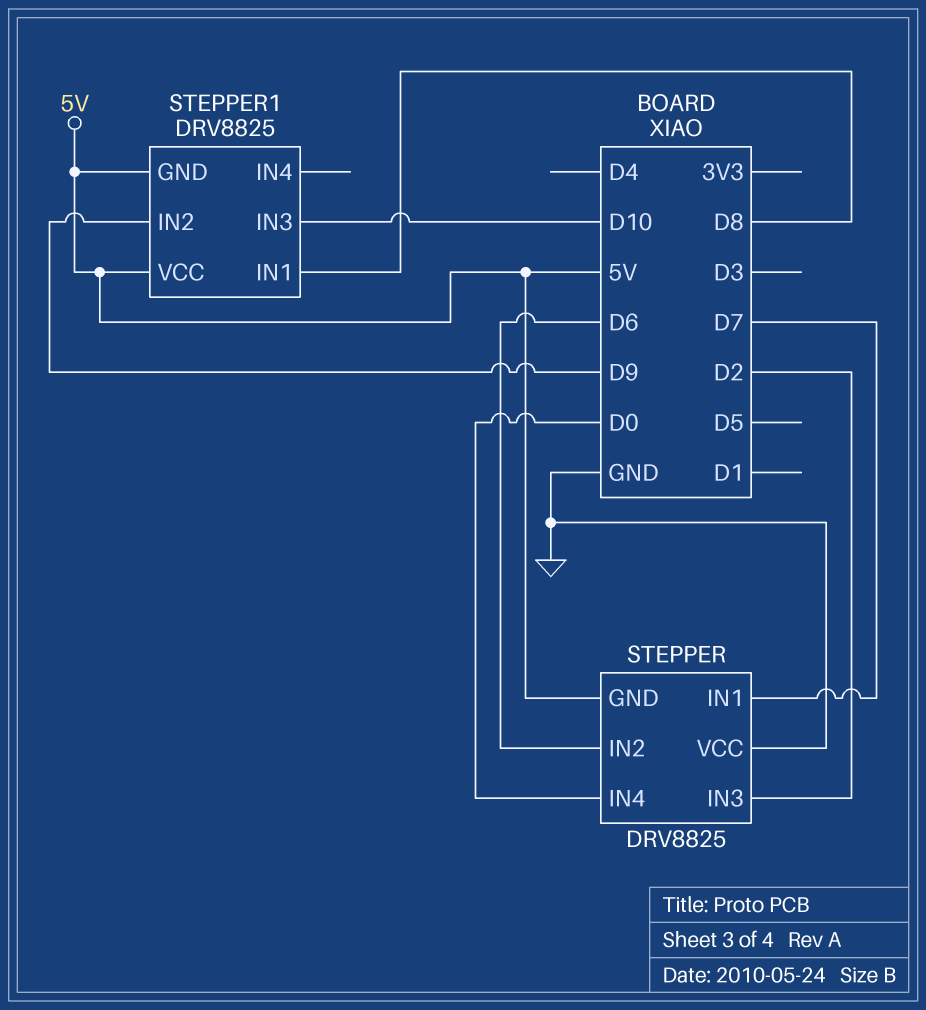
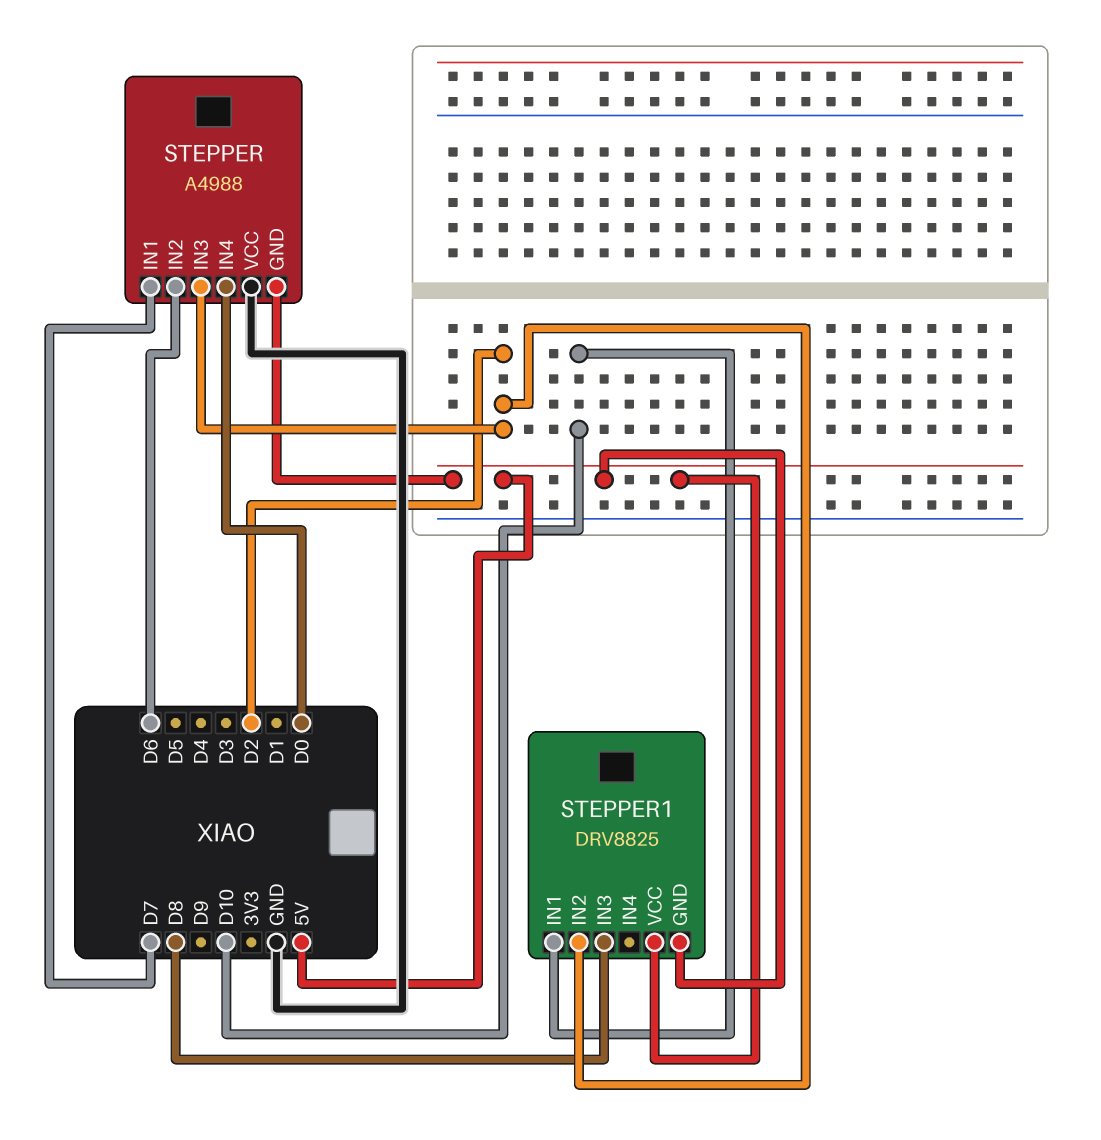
STEPPER: DRV8825 -> A4988
STEPPER1 pin IN1: D8 -> D10
STEPPER1 pin IN2: D9 -> D2
STEPPER1 pin IN3: D10 -> D8

